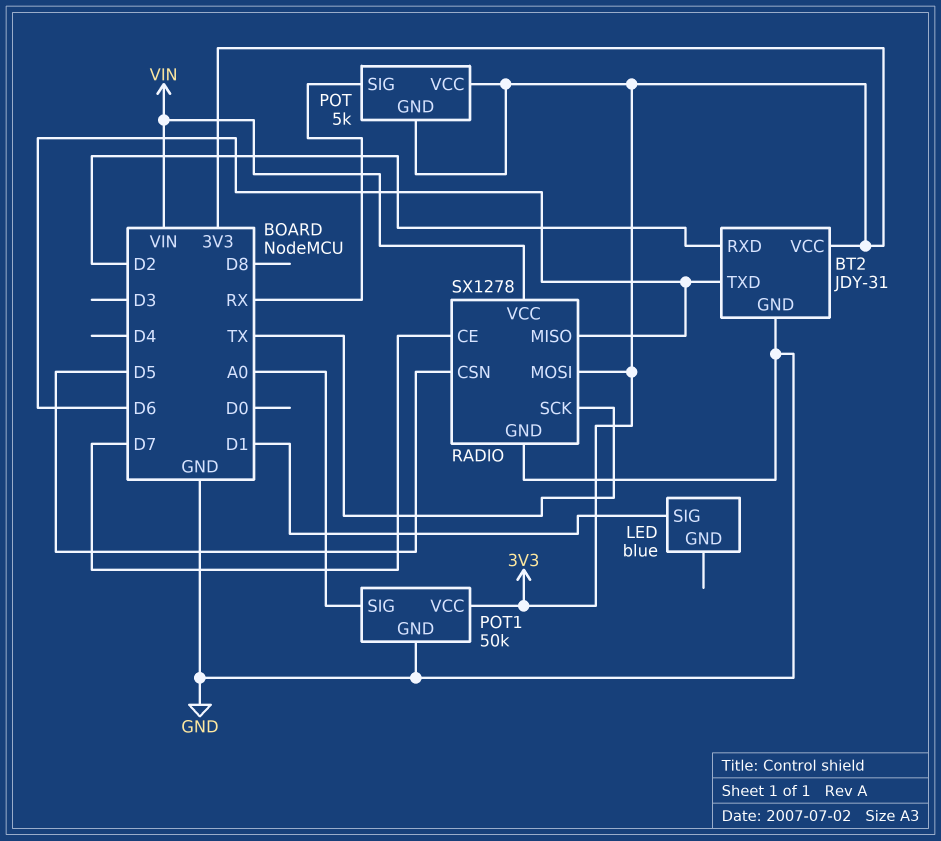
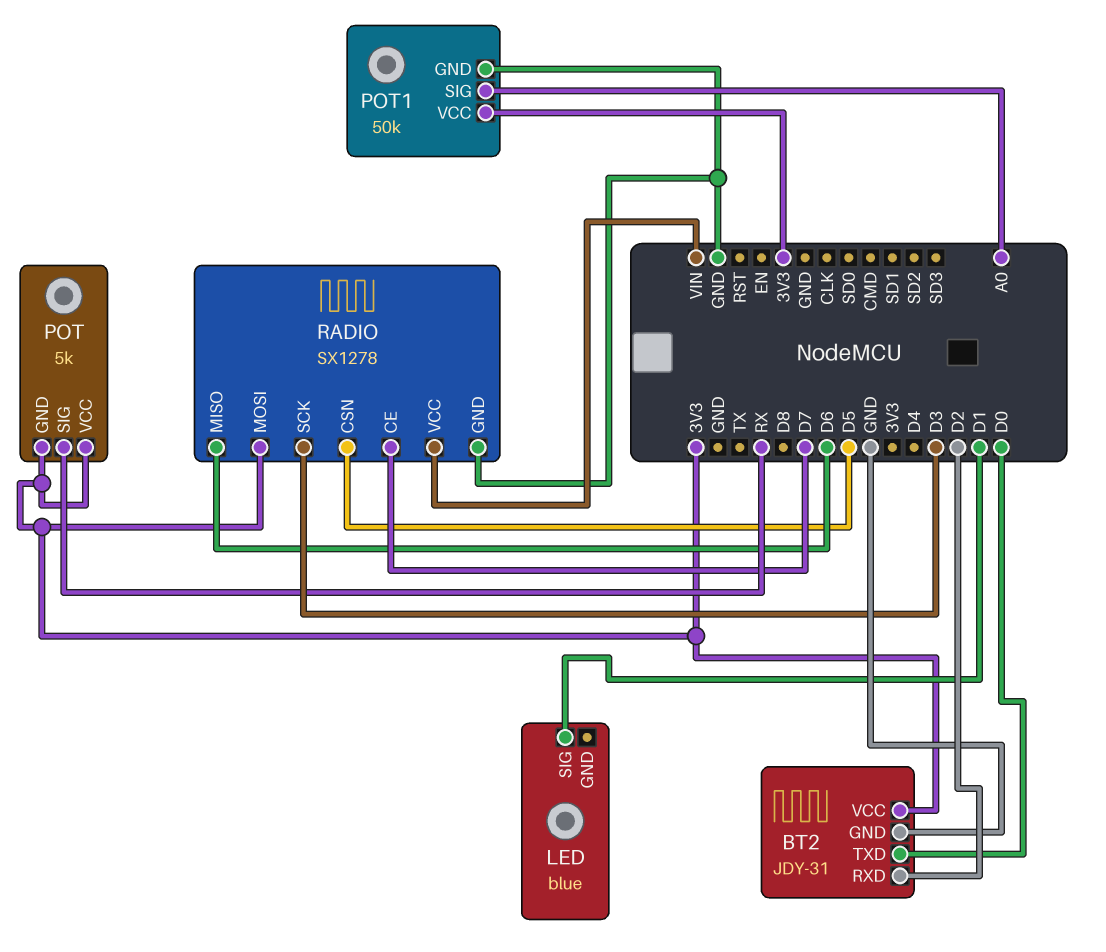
BT2 pin TXD: D6 -> D0
RADIO pin SCK: TX -> D3

